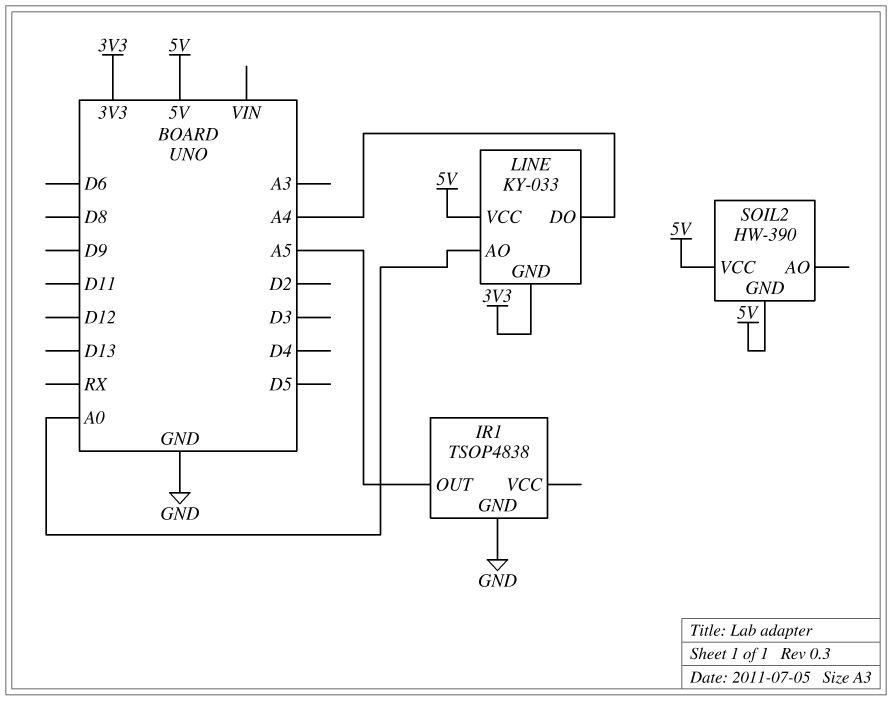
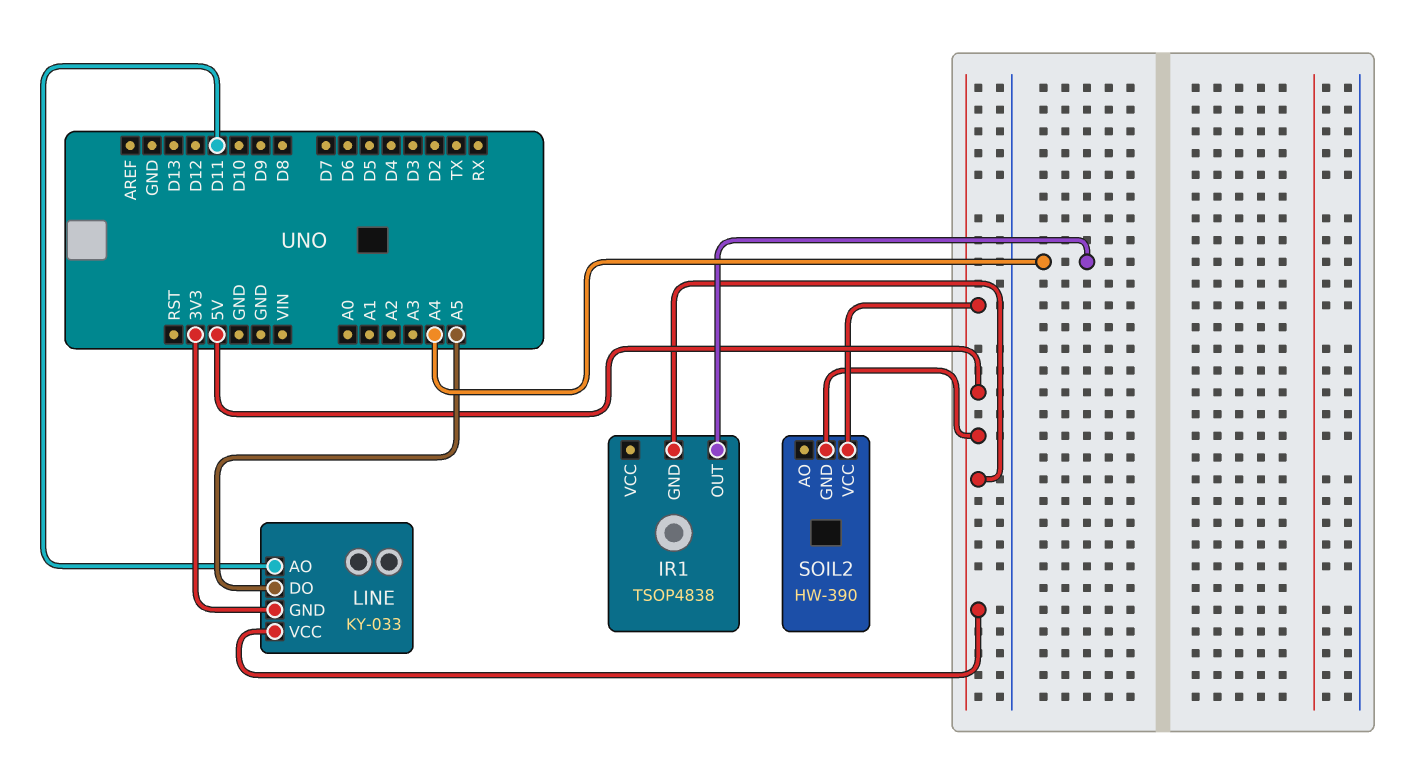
IR1 pin GND: GND -> 5V
IR1 pin OUT: A5 -> A4
LINE pin AO: A0 -> D11
LINE pin DO: A4 -> A5

